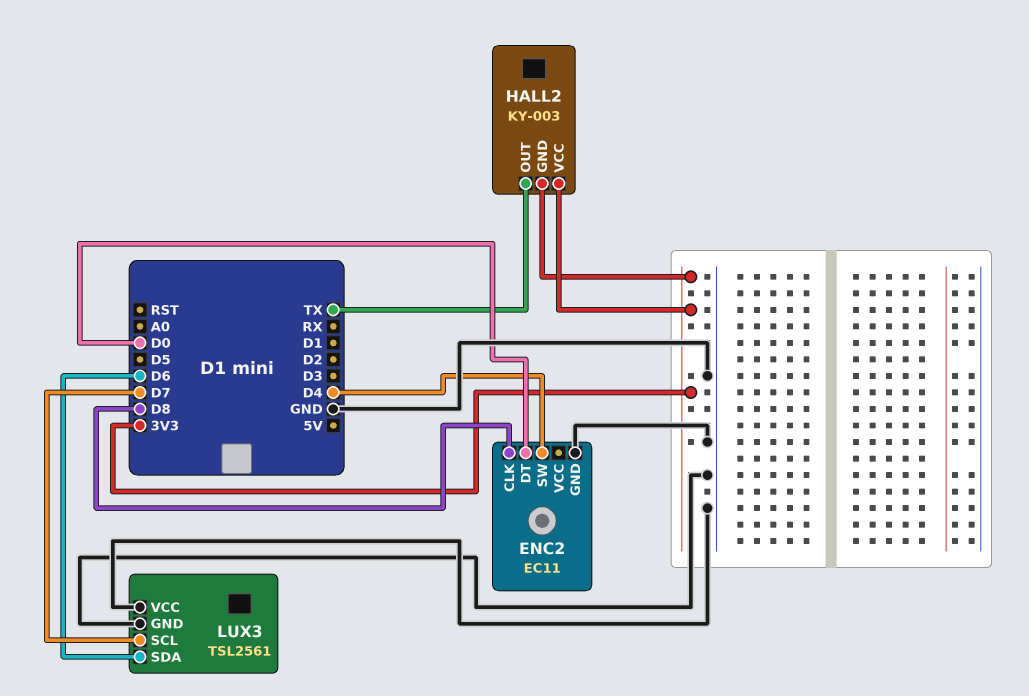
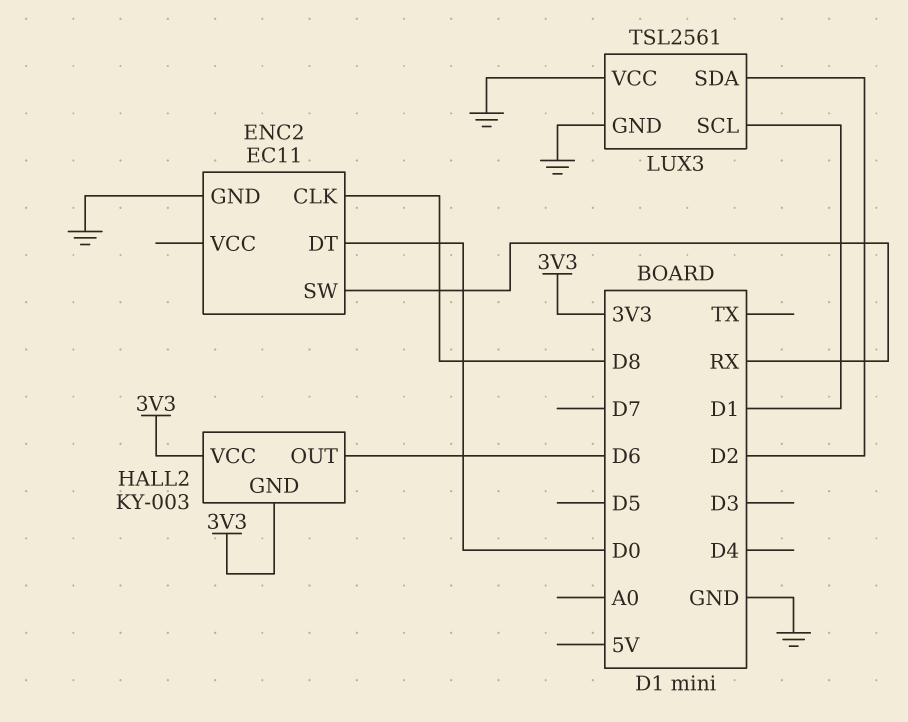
ENC2 pin SW: D4 -> RX
HALL2 pin OUT: TX -> D6
LUX3 pin SCL: D7 -> D1
LUX3 pin SDA: D6 -> D2

